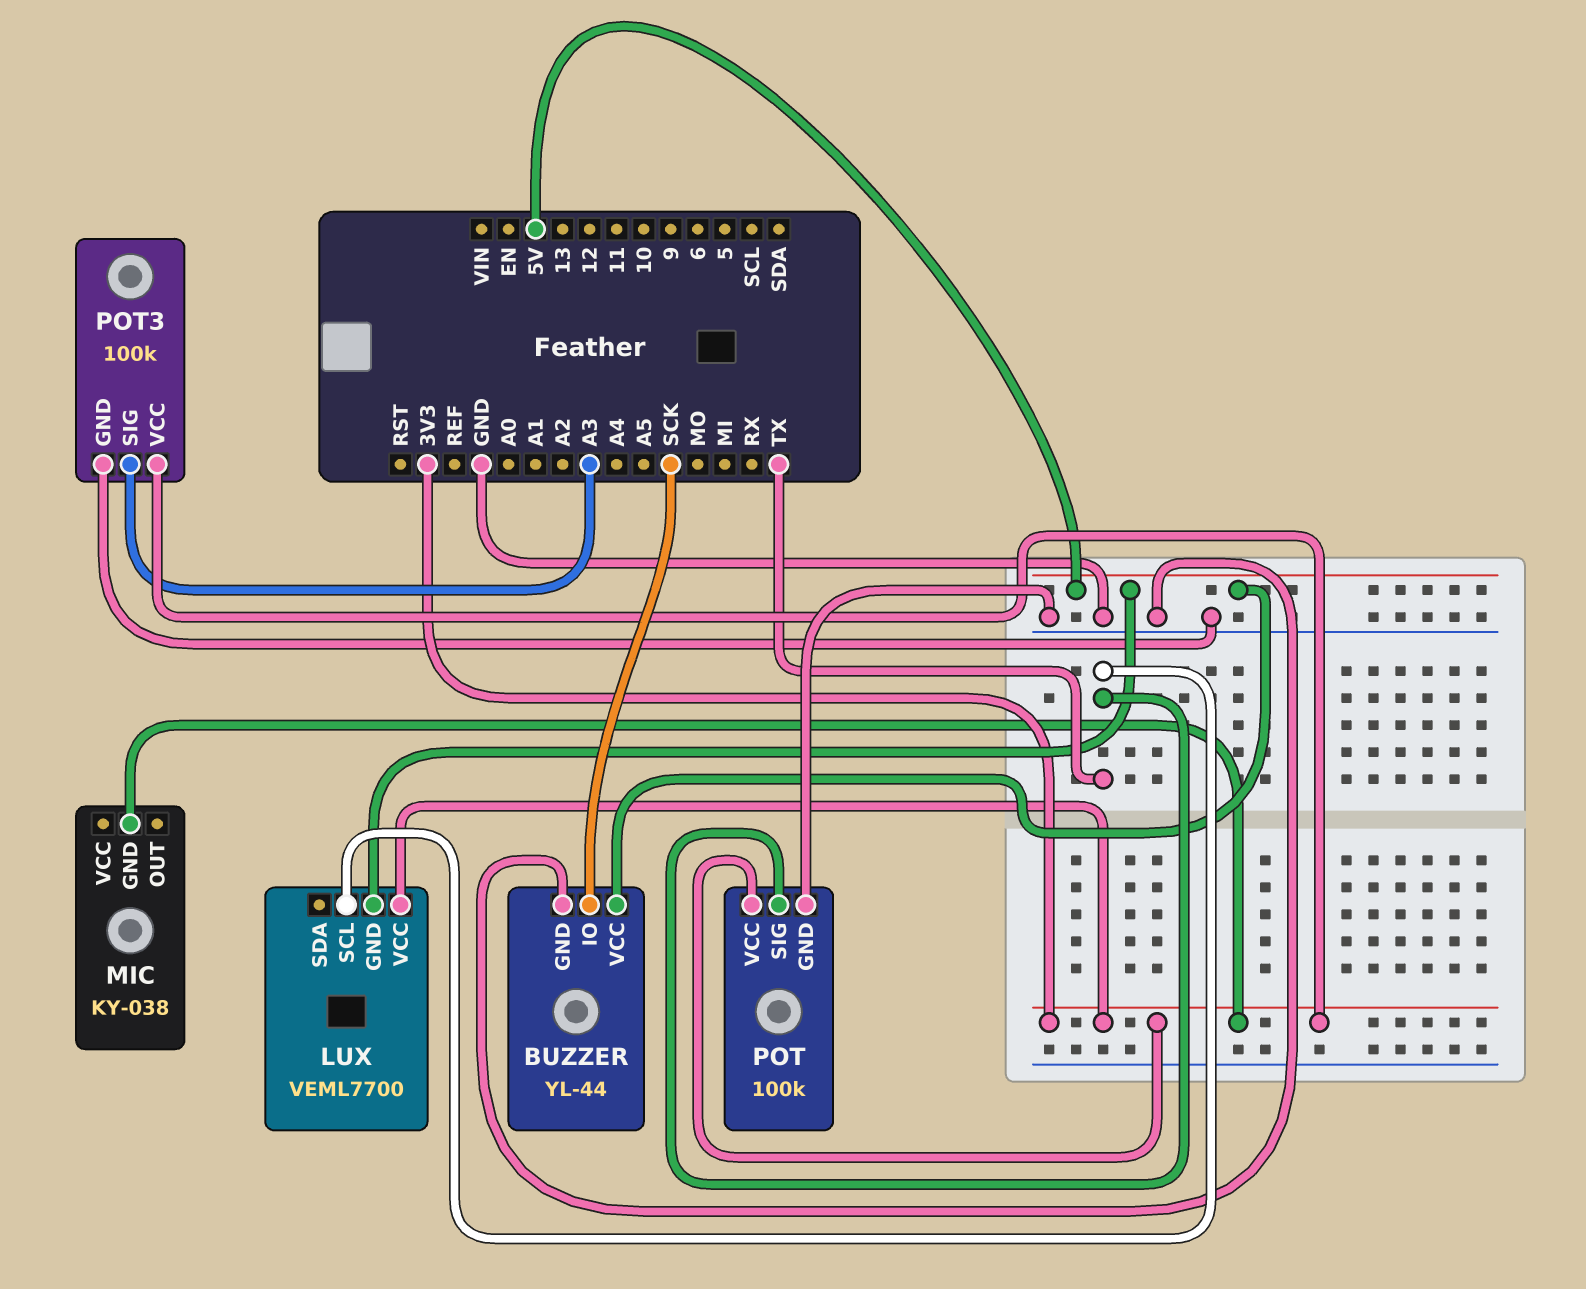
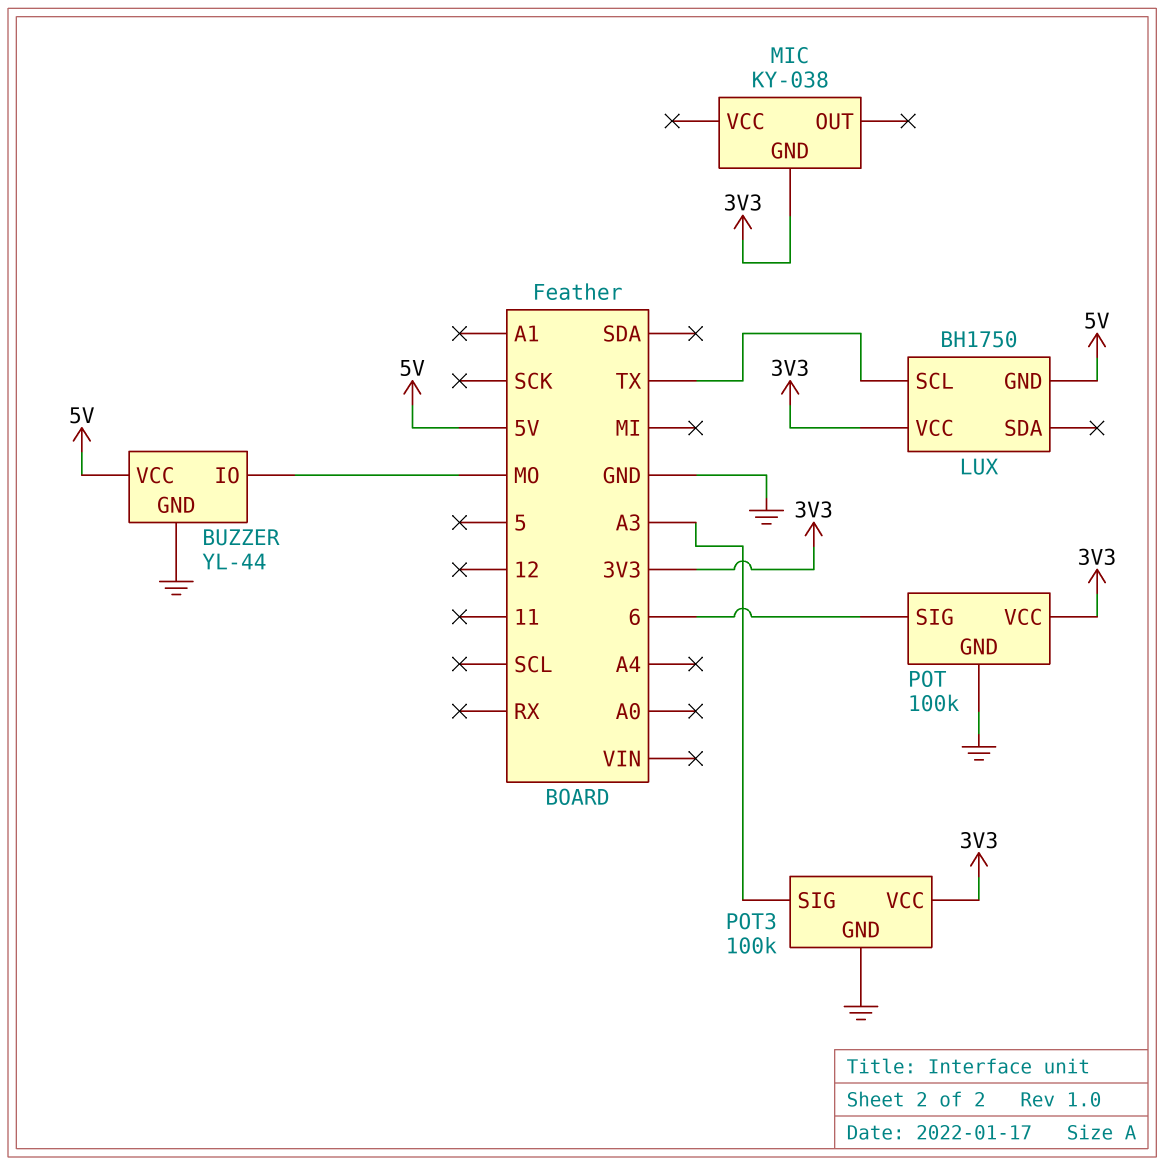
BUZZER pin IO: SCK -> MO
LUX: VEML7700 -> BH1750
POT pin SIG: TX -> 6

